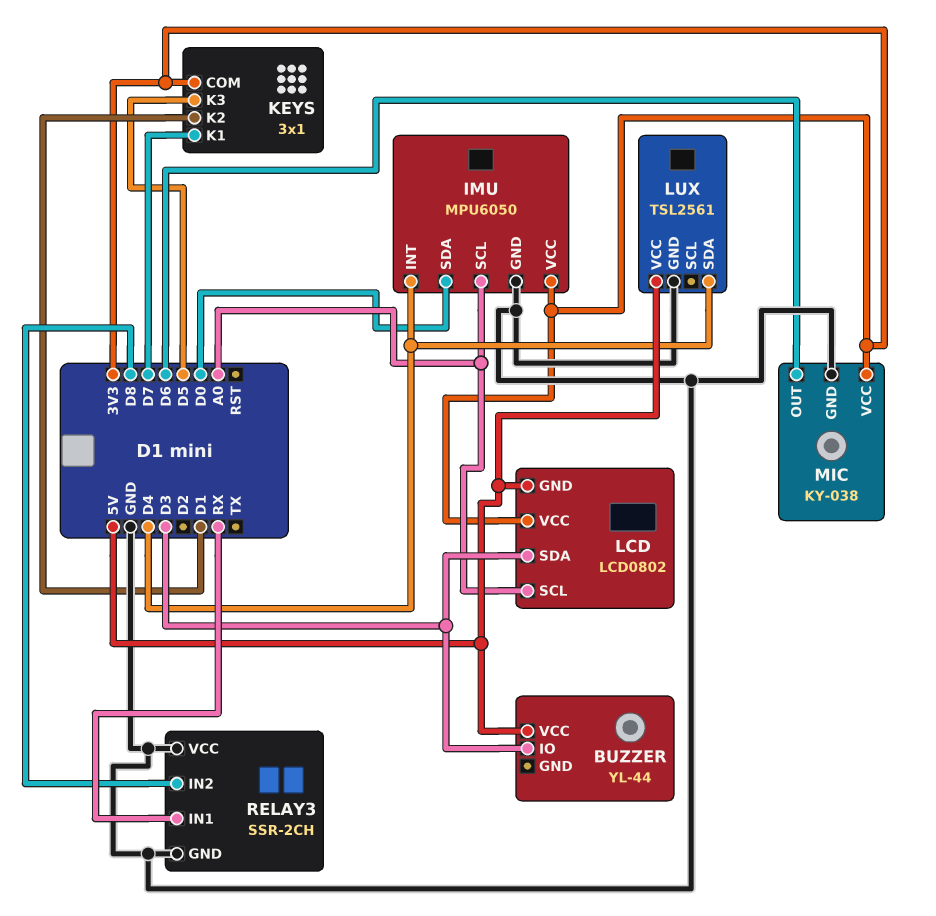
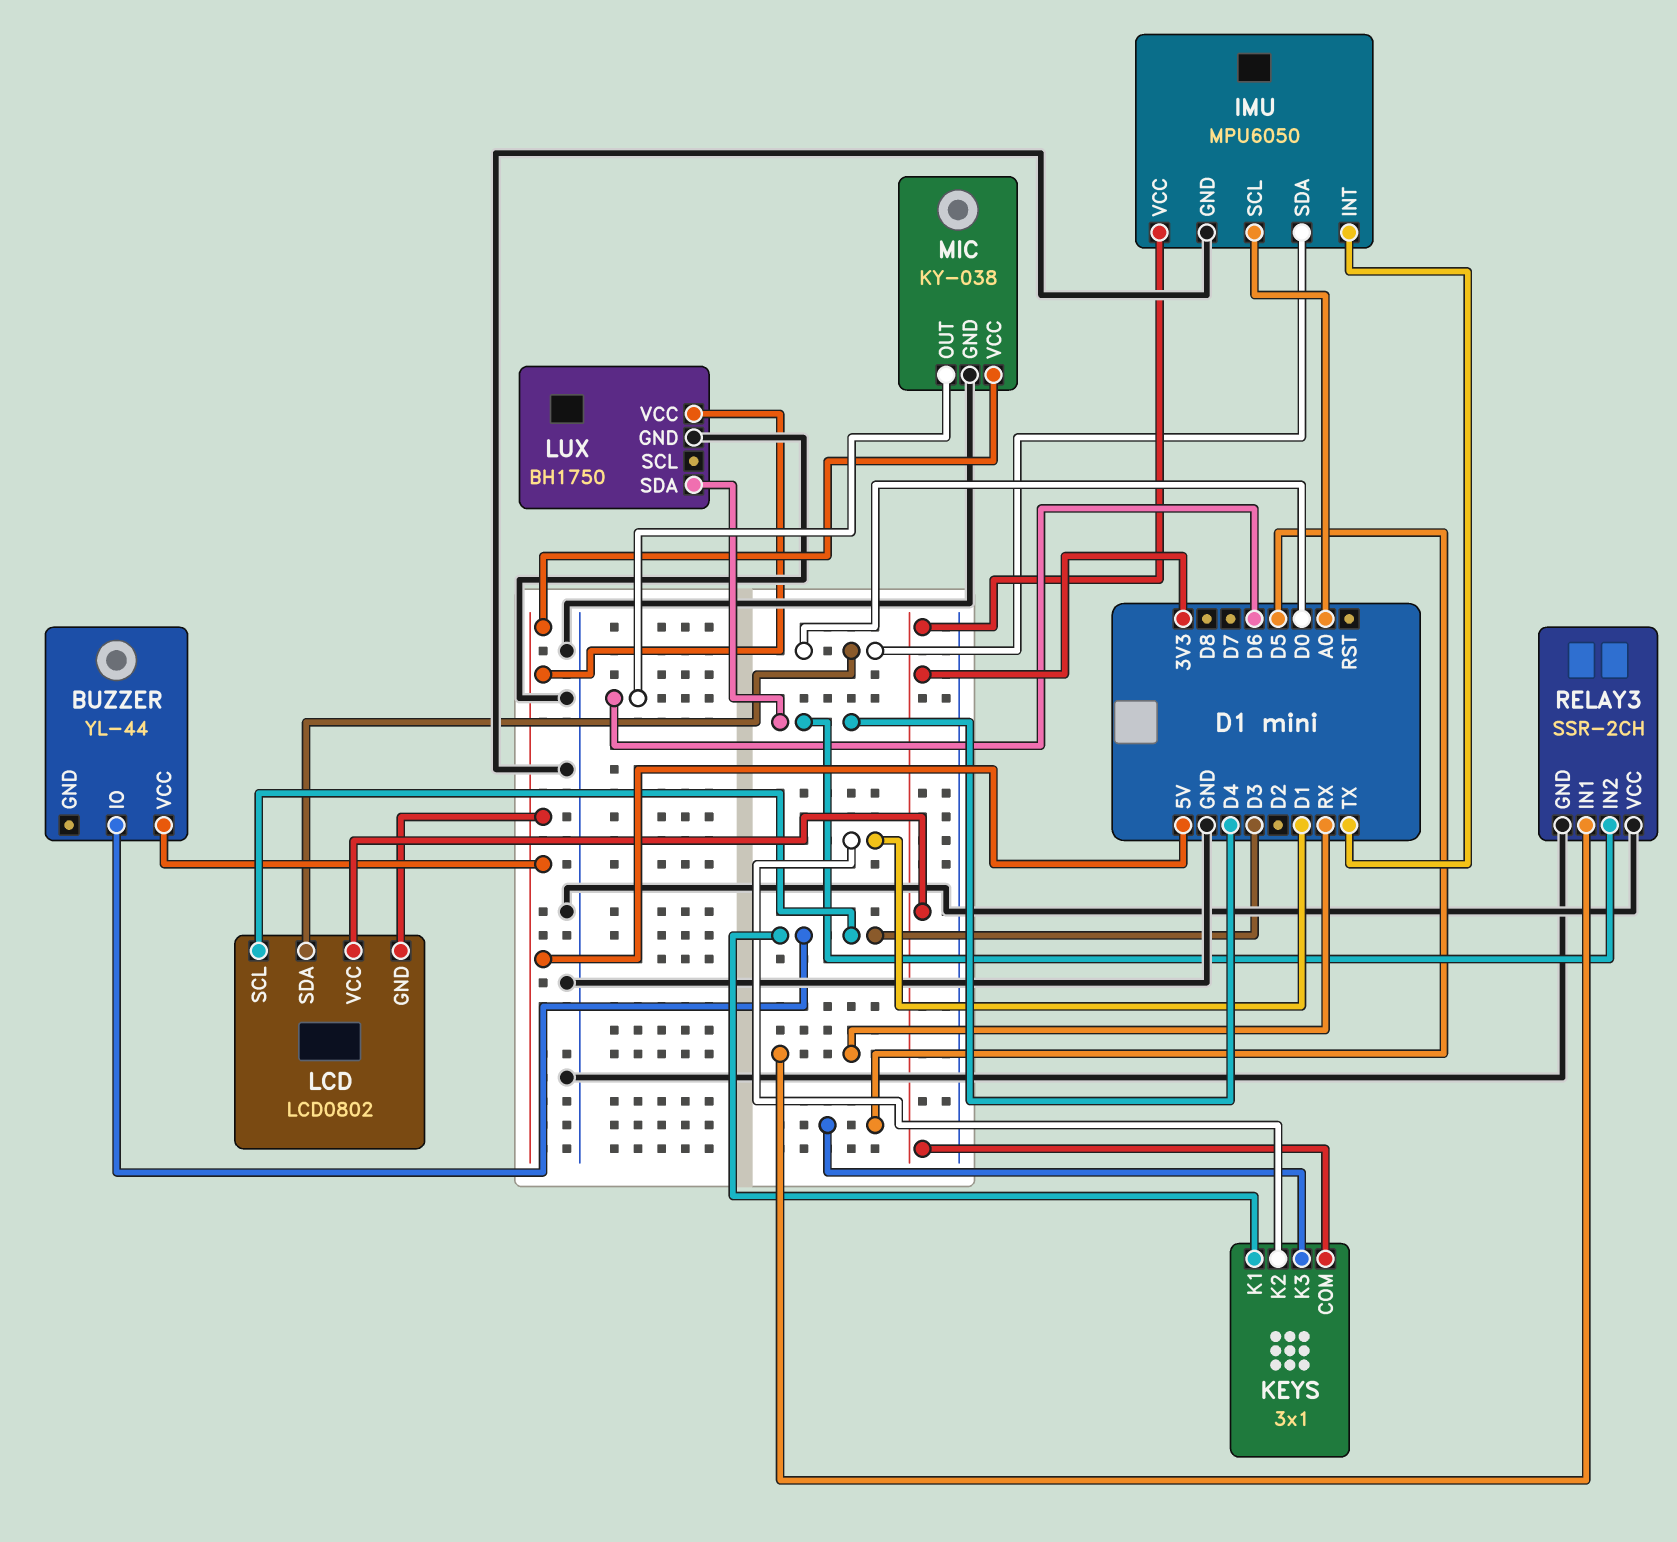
IMU pin INT: D4 -> TX
KEYS pin K1: D7 -> D3
LCD pin SCL: A0 -> D3
LCD pin SDA: D3 -> D0
LUX: TSL2561 -> BH1750
MIC pin VCC: 3V3 -> 5V
RELAY3 pin IN2: D8 -> D4

